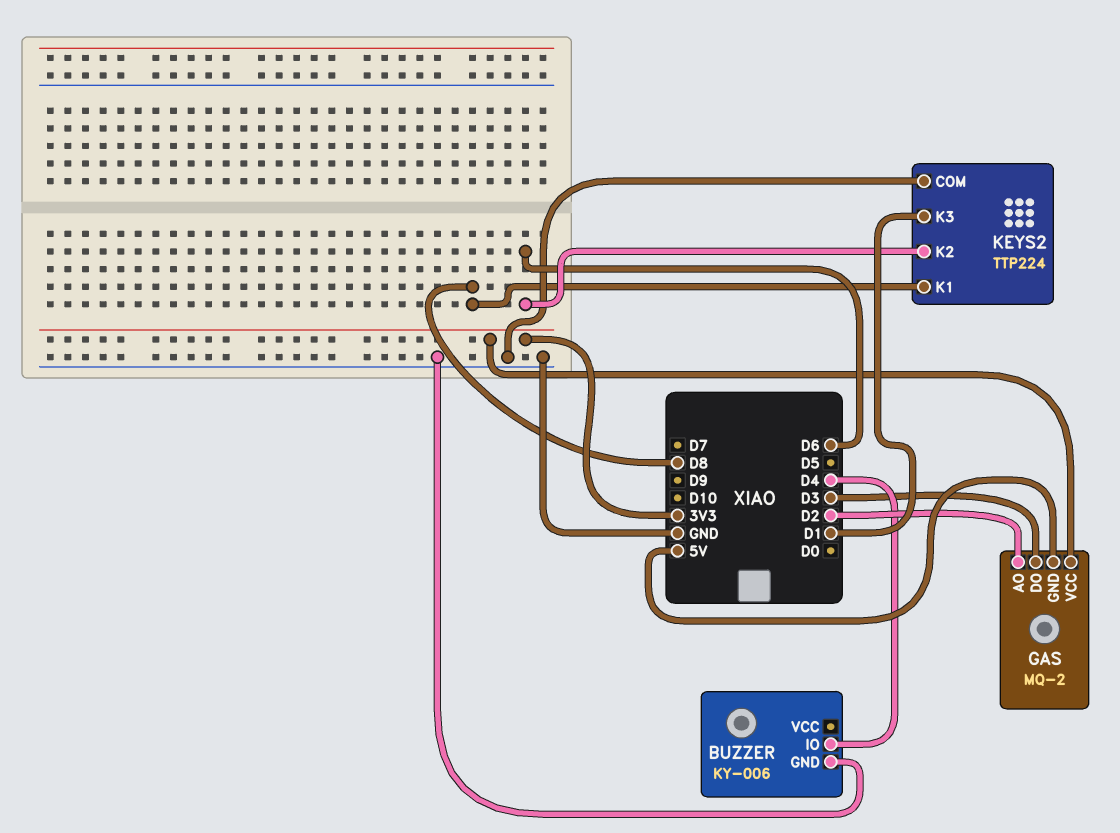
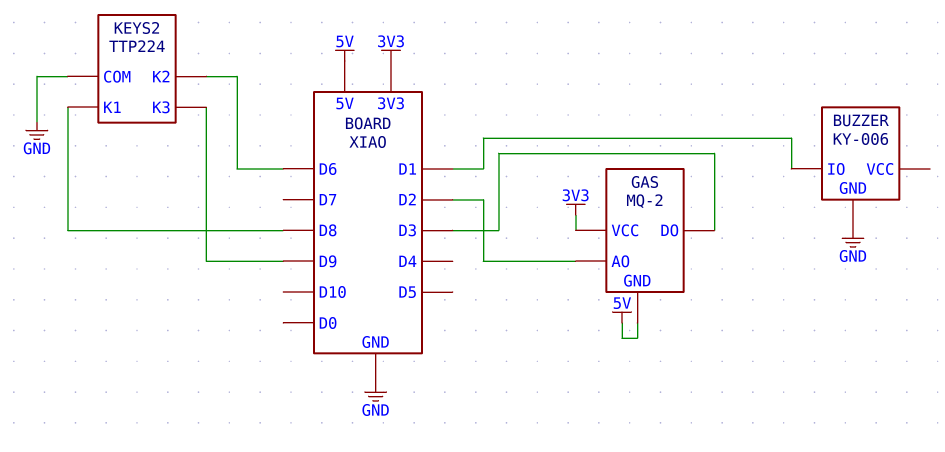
BUZZER pin IO: D4 -> D1
KEYS2 pin K3: D1 -> D9

